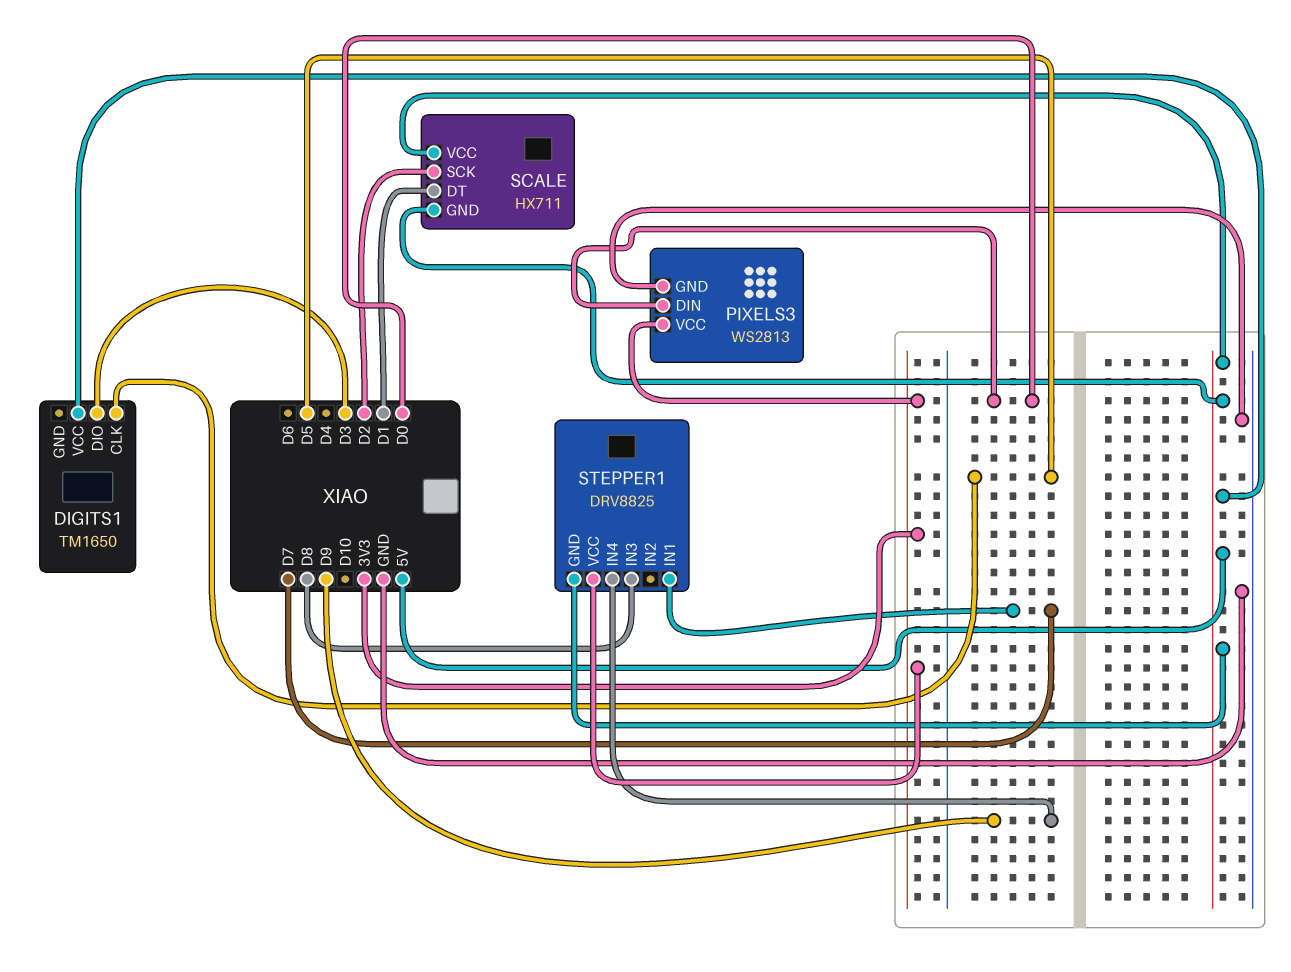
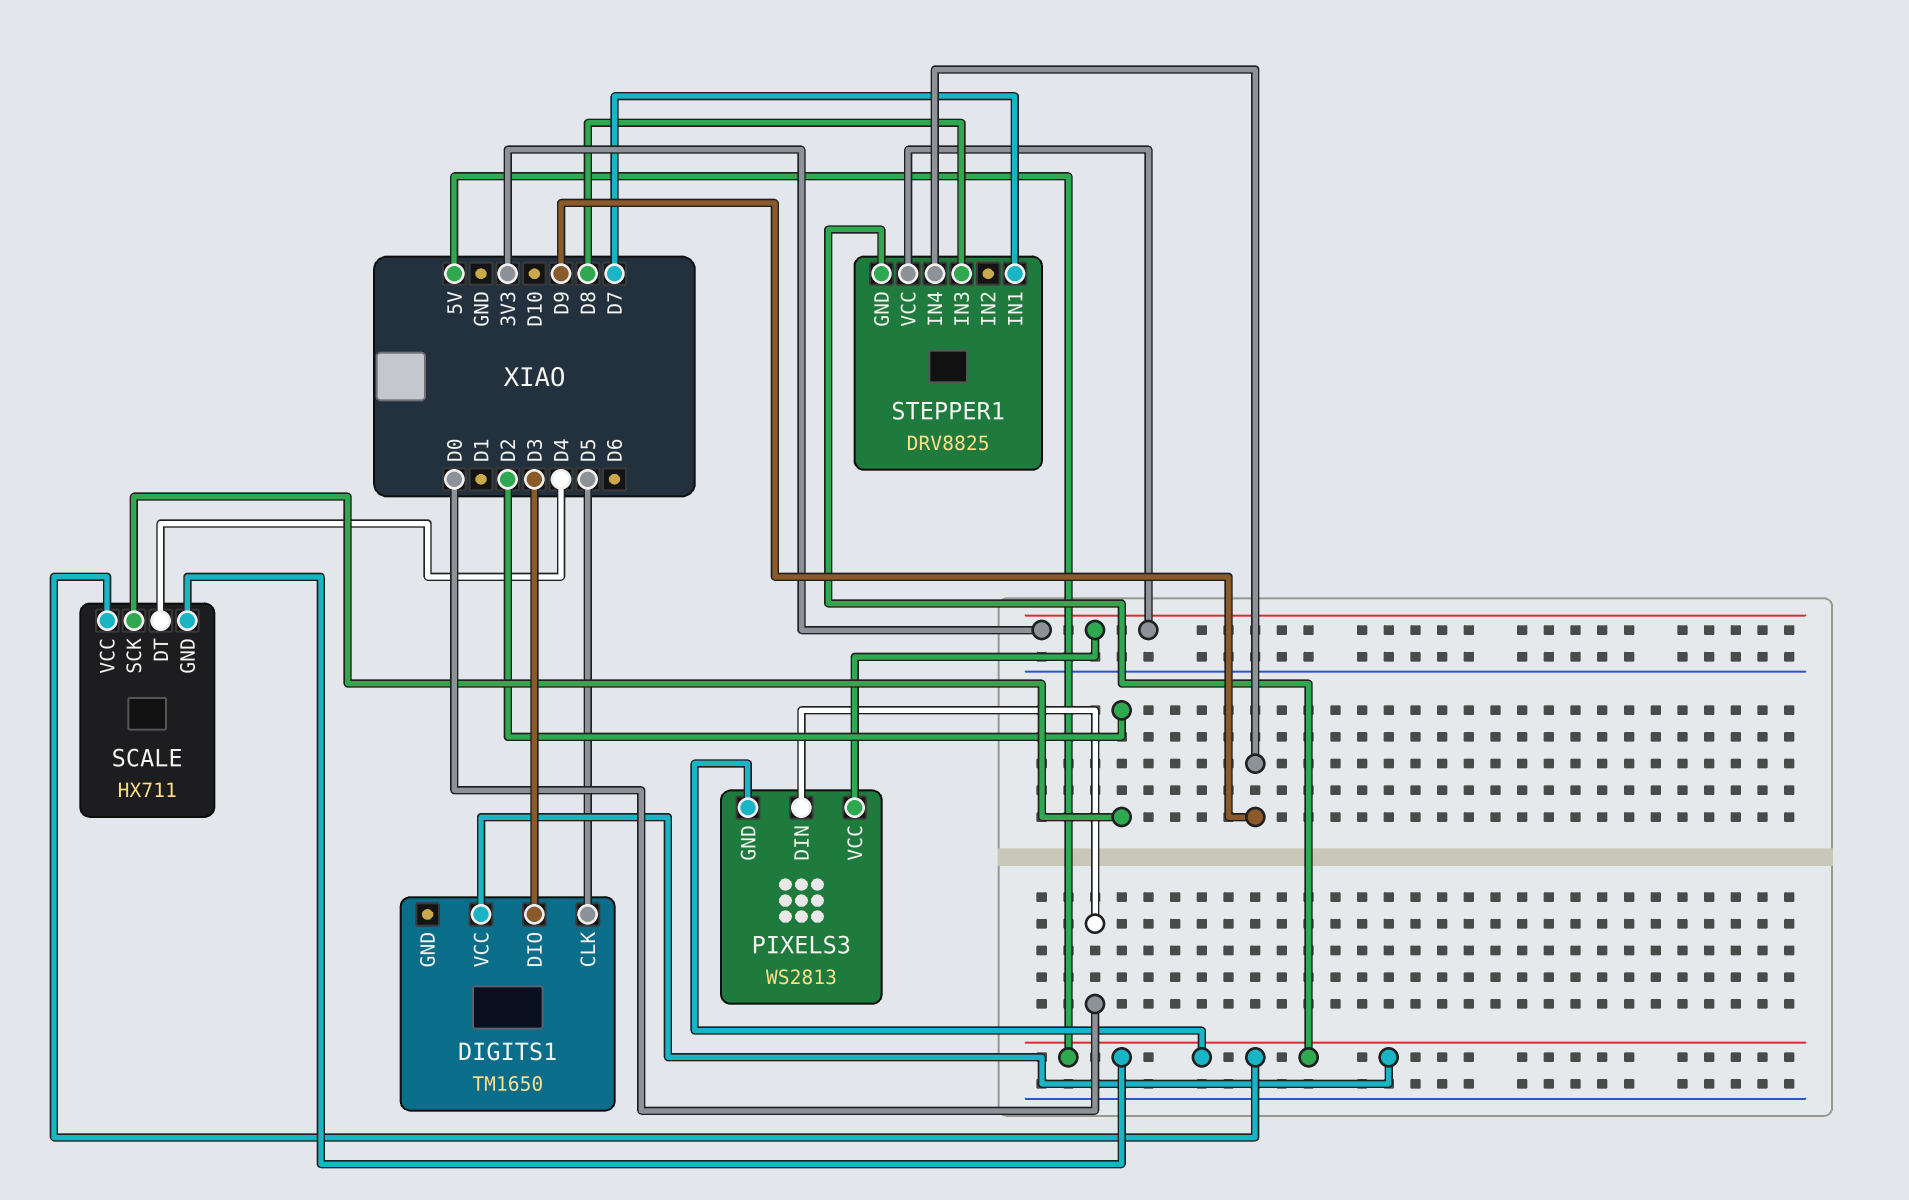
PIXELS3 pin GND: GND -> 5V
SCALE pin DT: D1 -> D4

